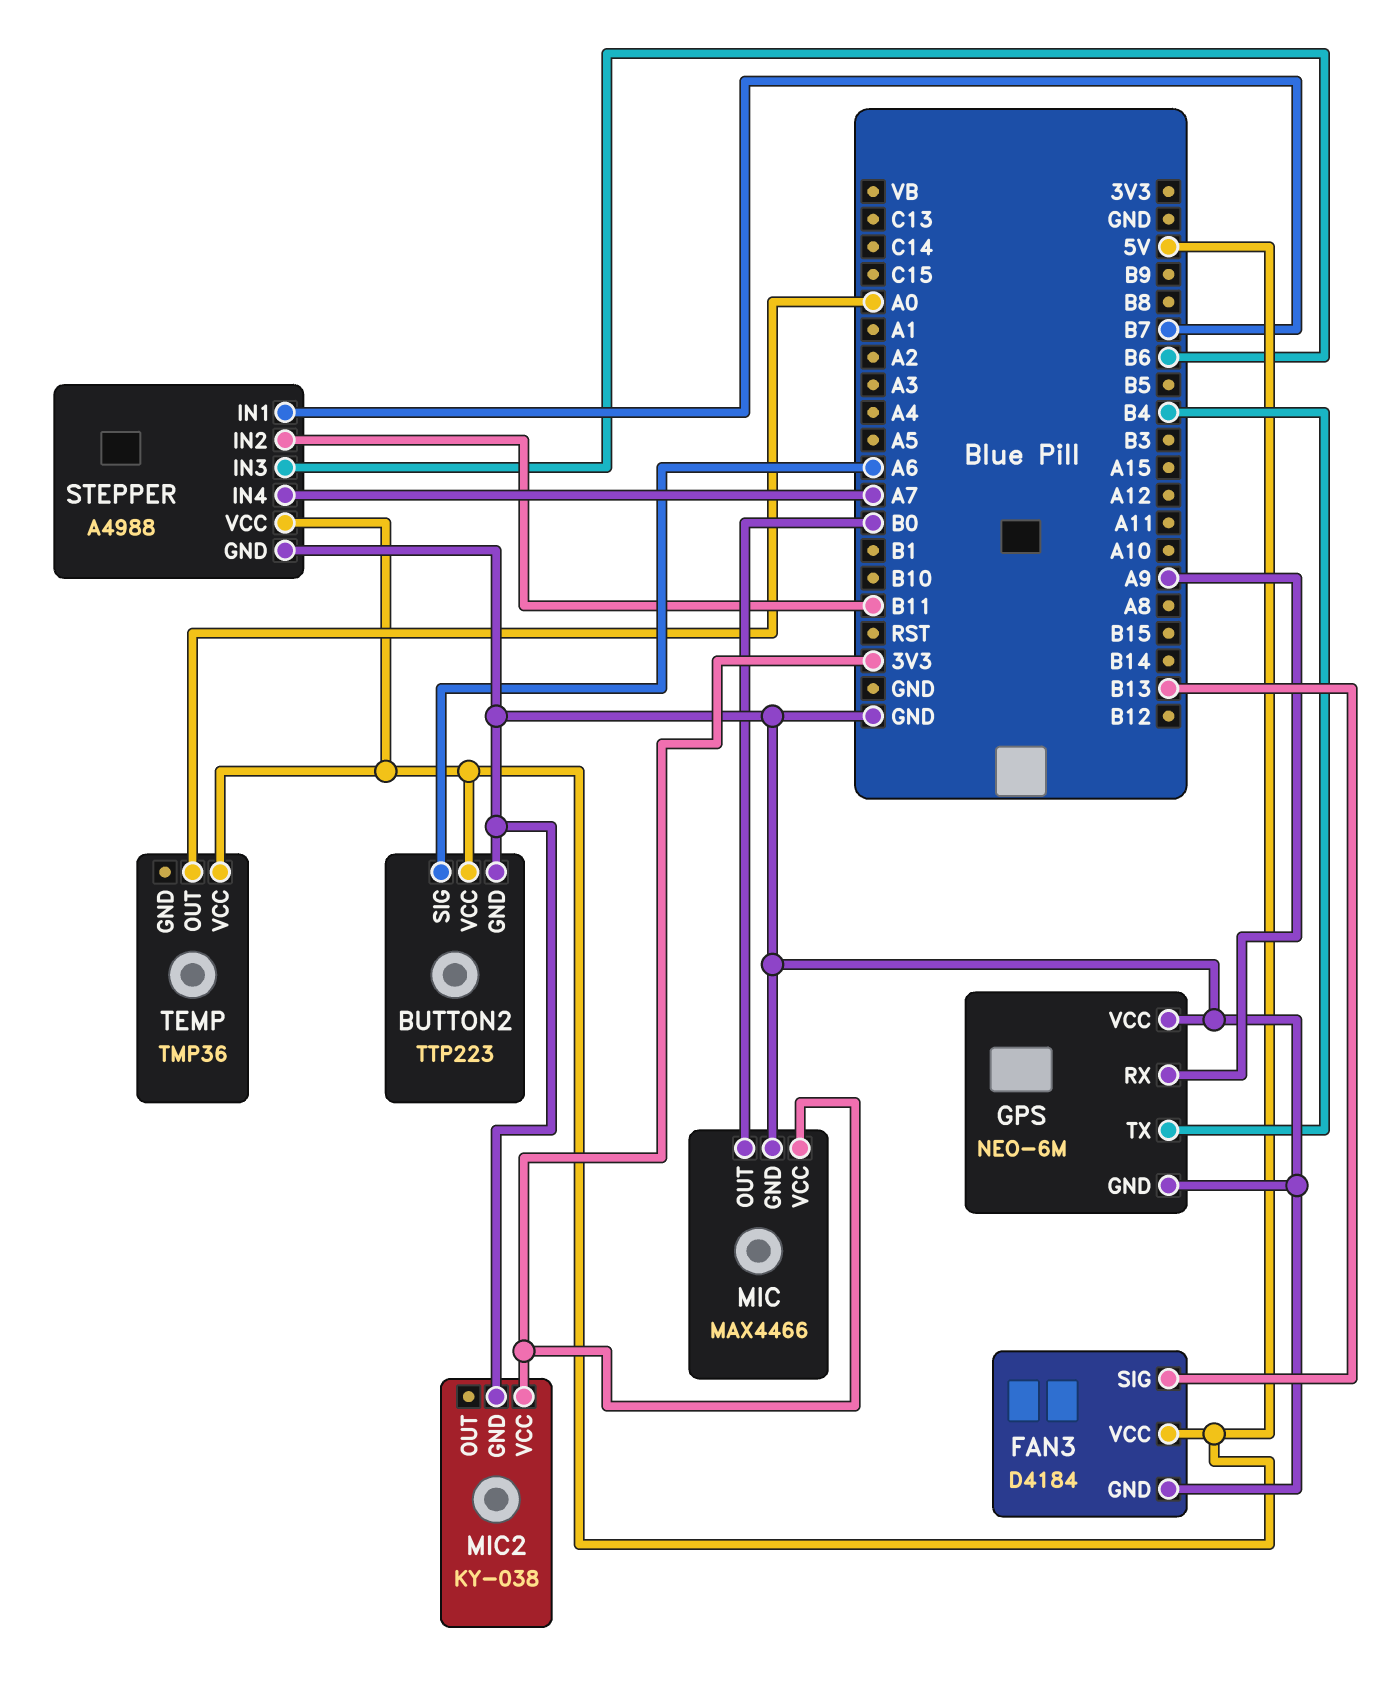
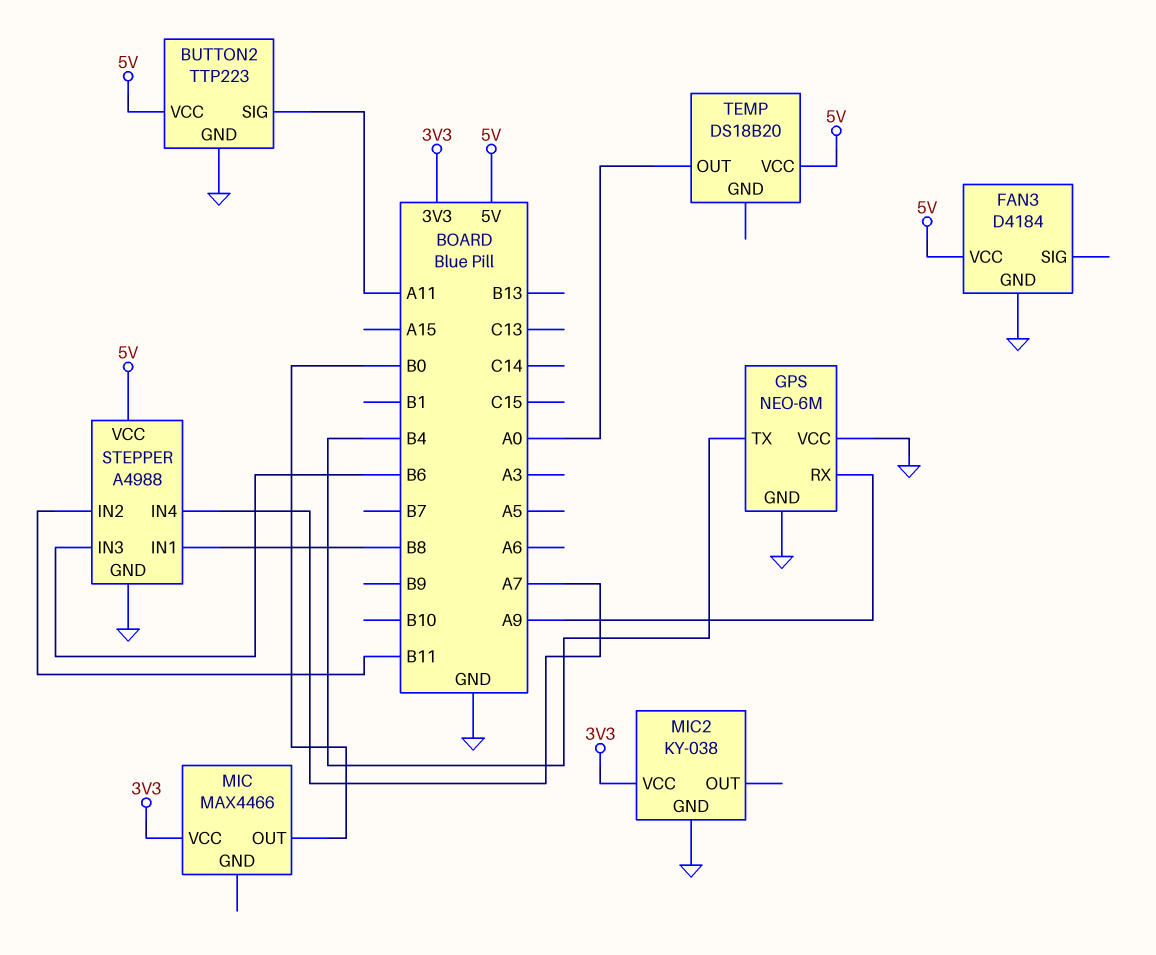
BUTTON2 pin SIG: A6 -> A11
FAN3 pin SIG: B13 -> none
MIC pin GND: GND -> none
STEPPER pin IN1: B7 -> B8
TEMP: TMP36 -> DS18B20

